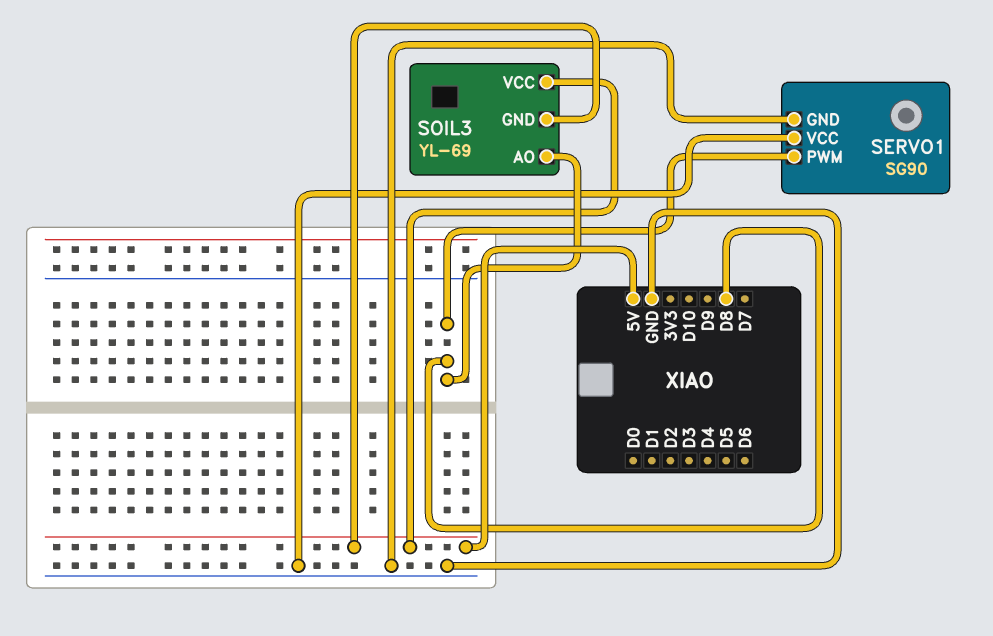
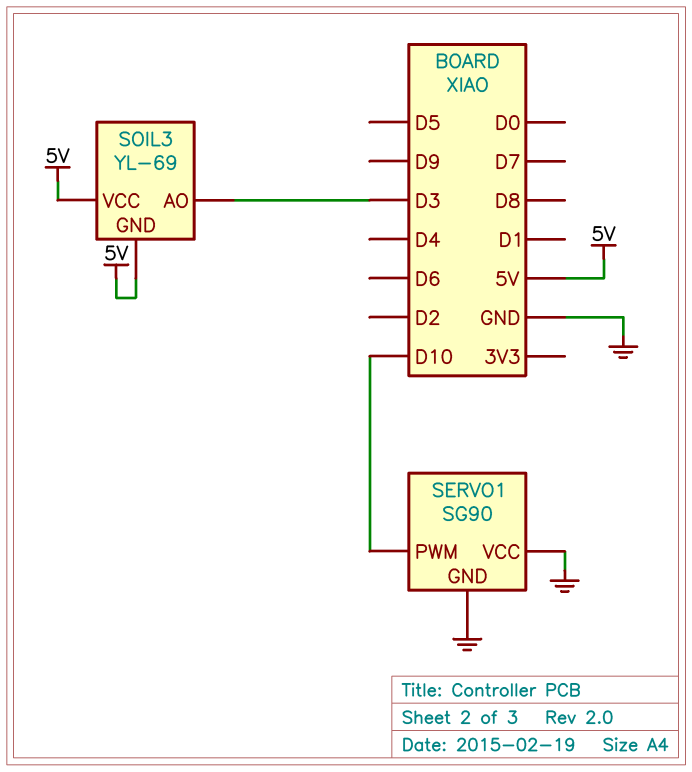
SERVO1 pin PWM: D8 -> D10
SOIL3 pin AO: D8 -> D3

